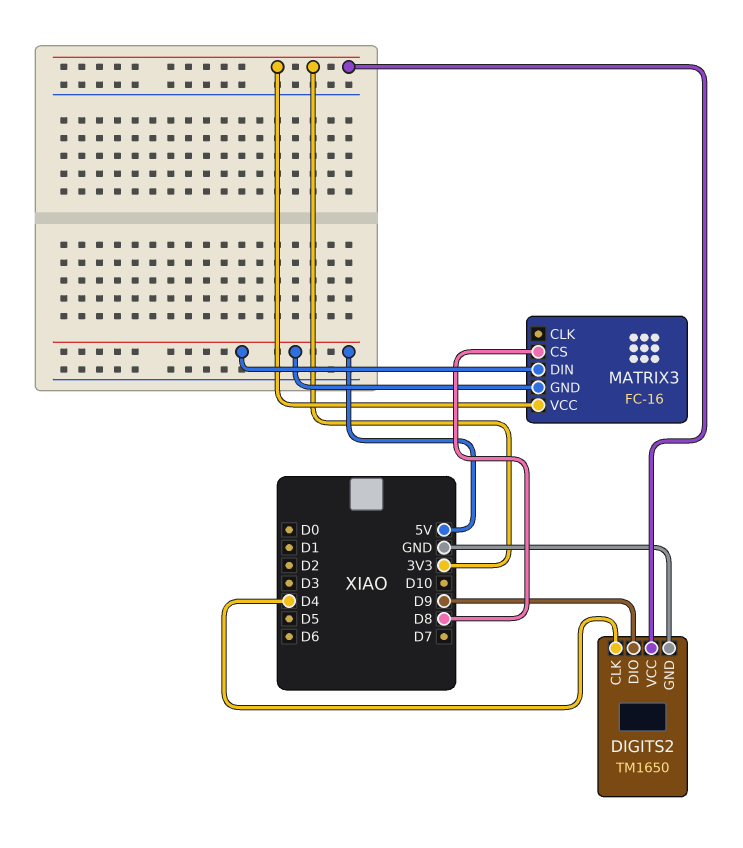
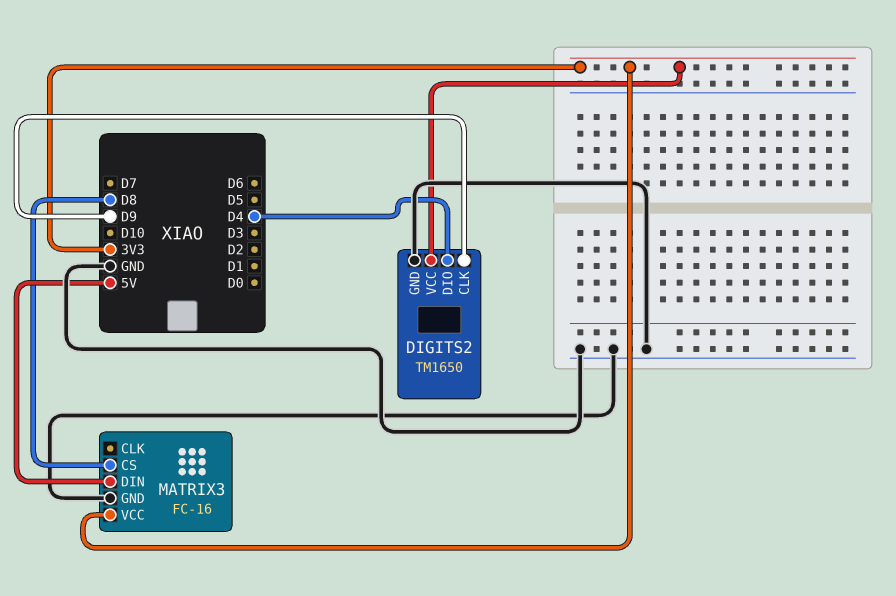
DIGITS2 pin CLK: D4 -> D9
DIGITS2 pin DIO: D9 -> D4
MATRIX3 pin GND: 5V -> GND

